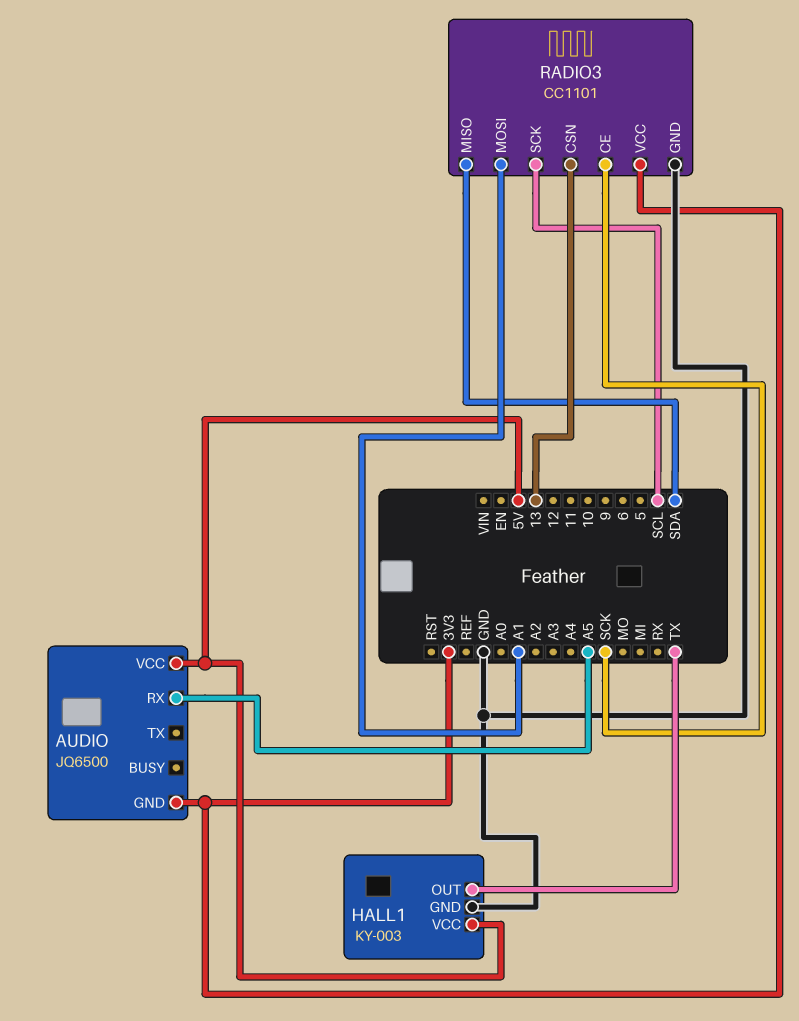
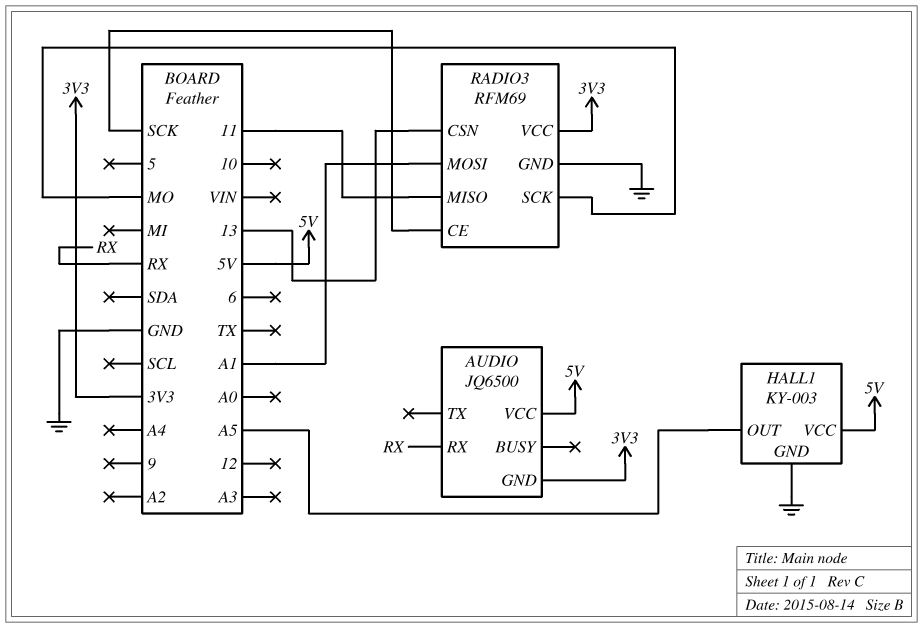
AUDIO pin RX: A5 -> RX
HALL1 pin OUT: TX -> A5
RADIO3: CC1101 -> RFM69
RADIO3 pin MISO: SDA -> 11
RADIO3 pin SCK: SCL -> MO

